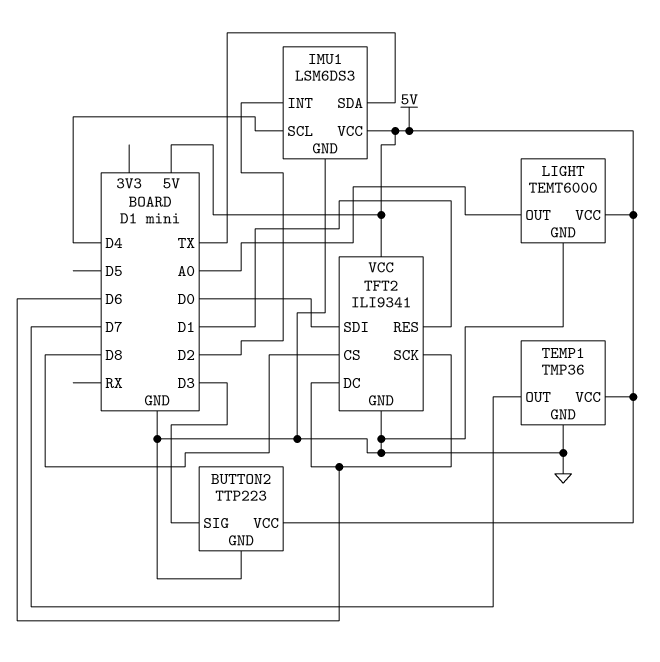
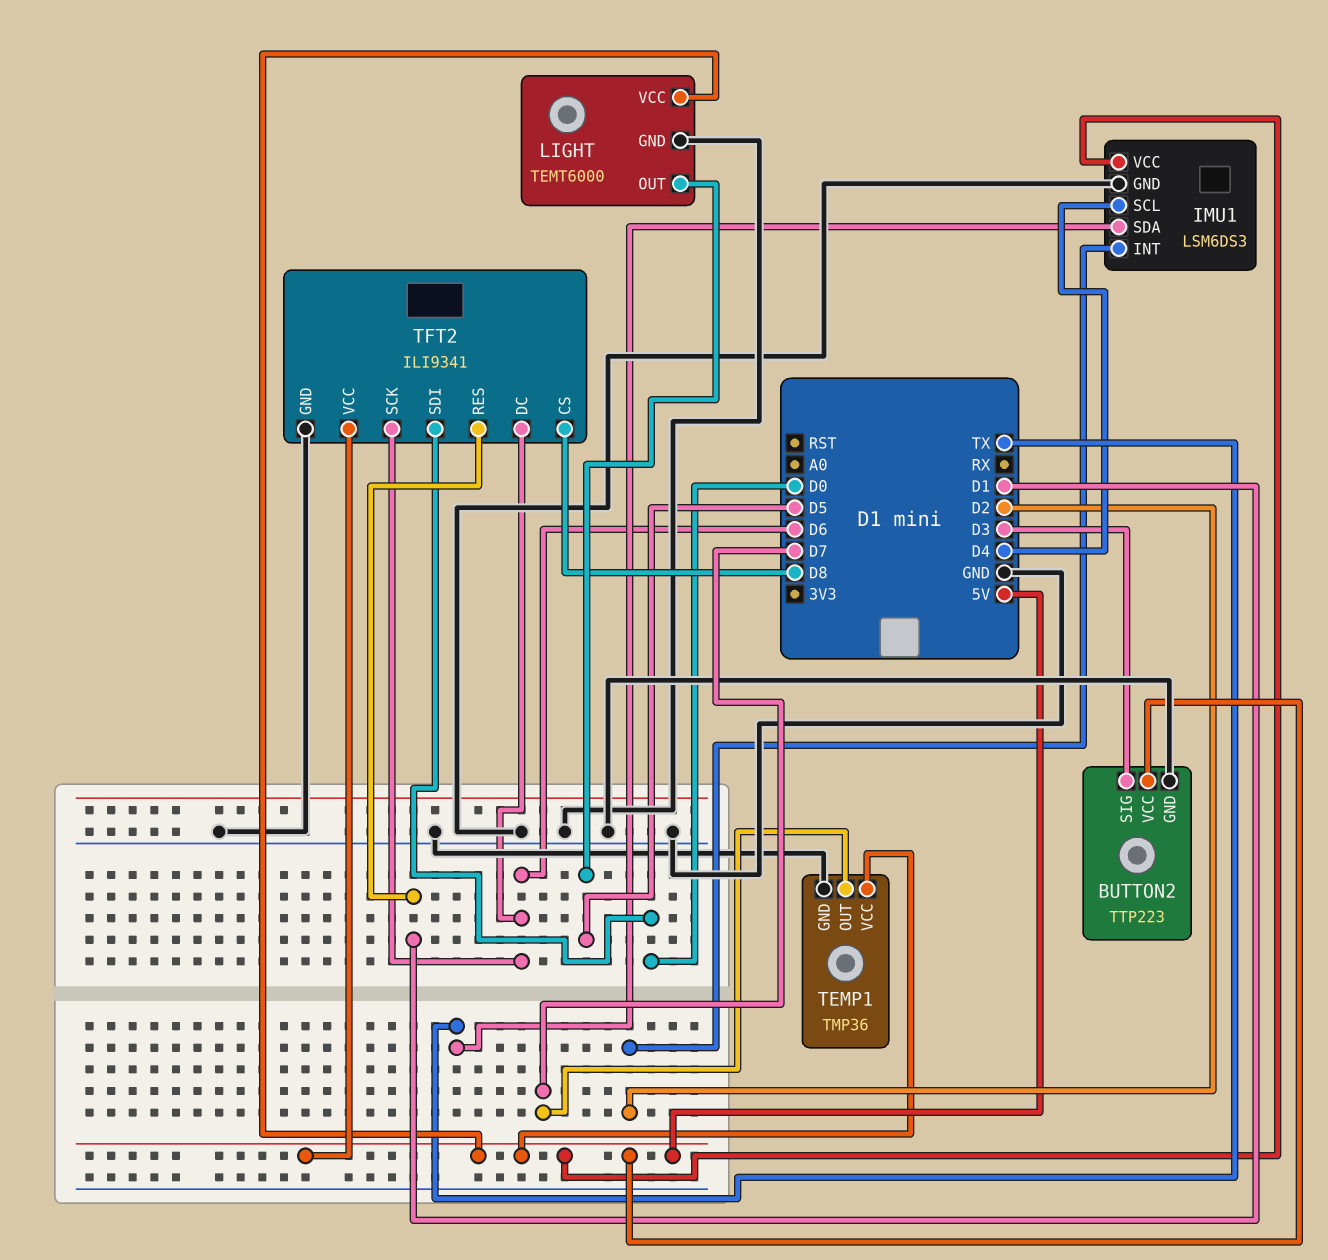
LIGHT pin OUT: A0 -> D5

